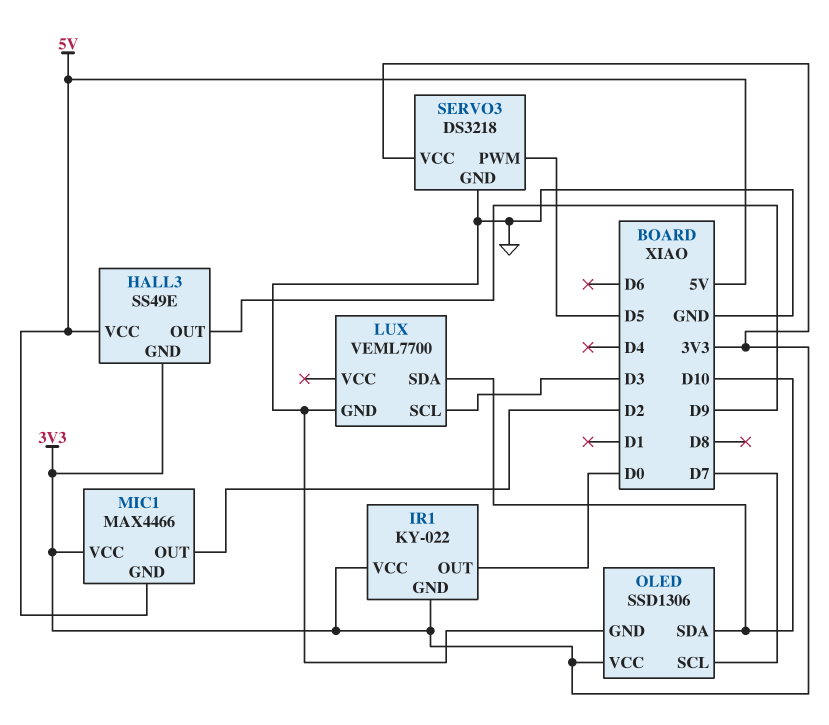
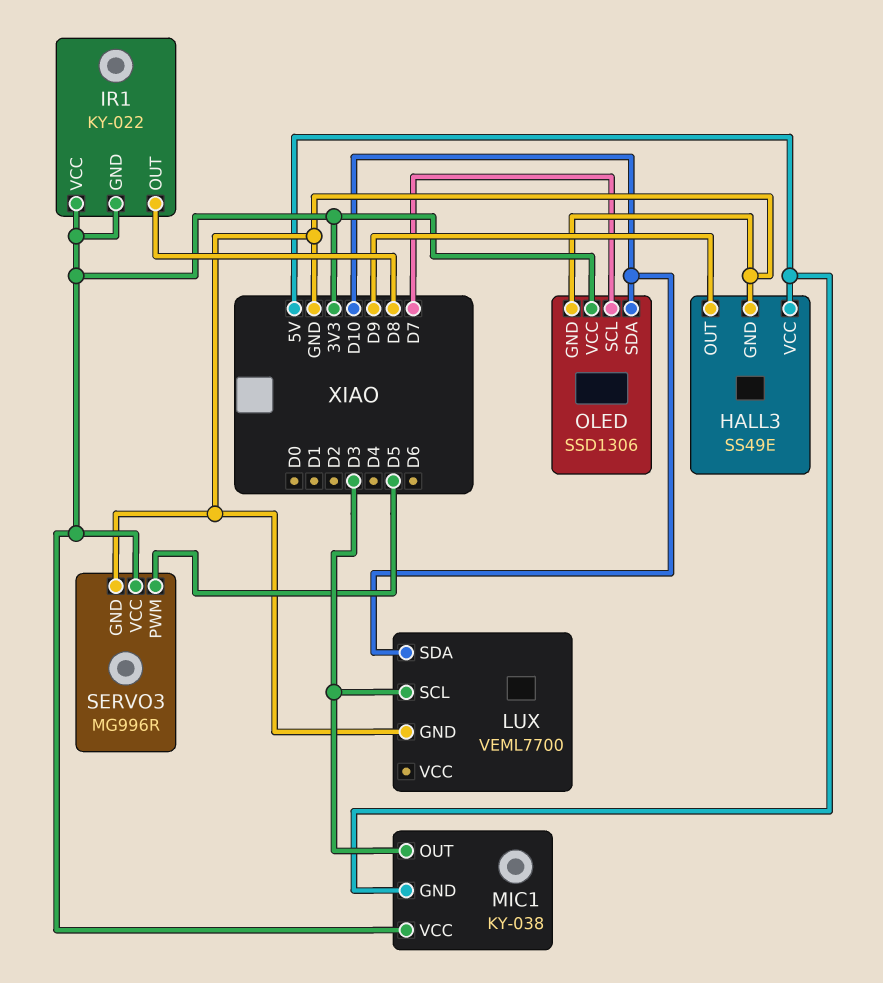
HALL3 pin GND: 3V3 -> GND
IR1 pin OUT: D0 -> D8
MIC1: MAX4466 -> KY-038
MIC1 pin OUT: D2 -> D3
SERVO3: DS3218 -> MG996R

